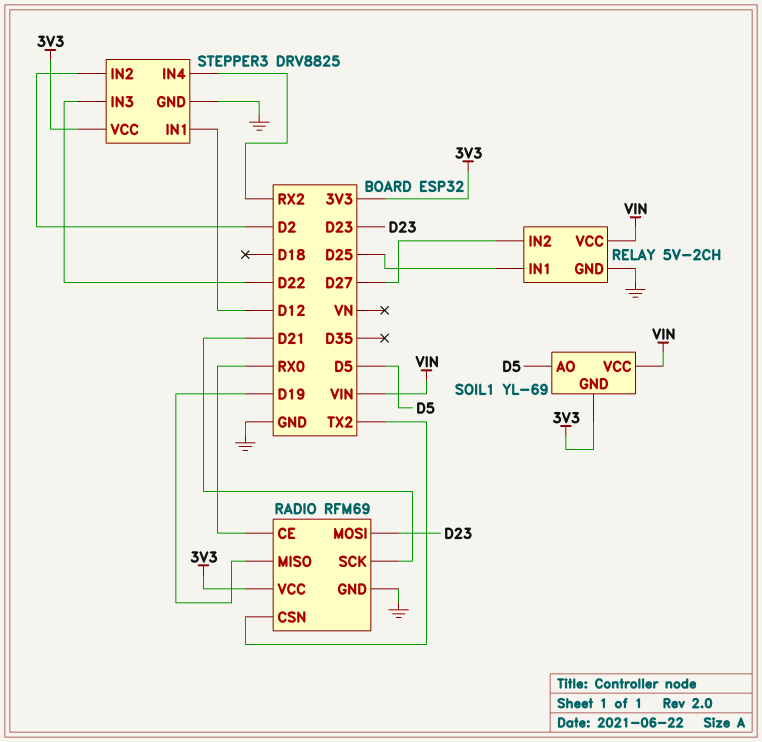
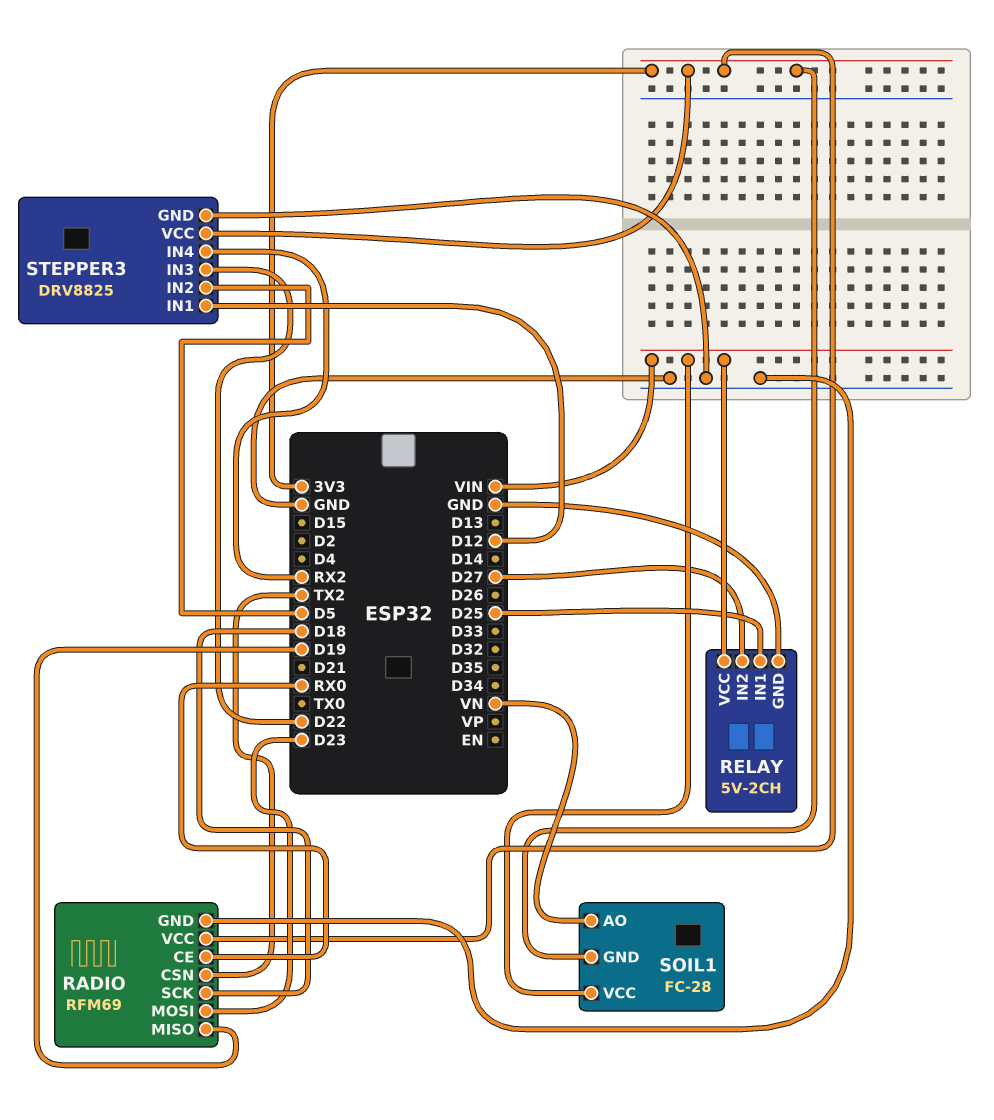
RADIO pin SCK: D21 -> D18
SOIL1: YL-69 -> FC-28
SOIL1 pin AO: D5 -> VN
STEPPER3 pin IN2: D2 -> D5

